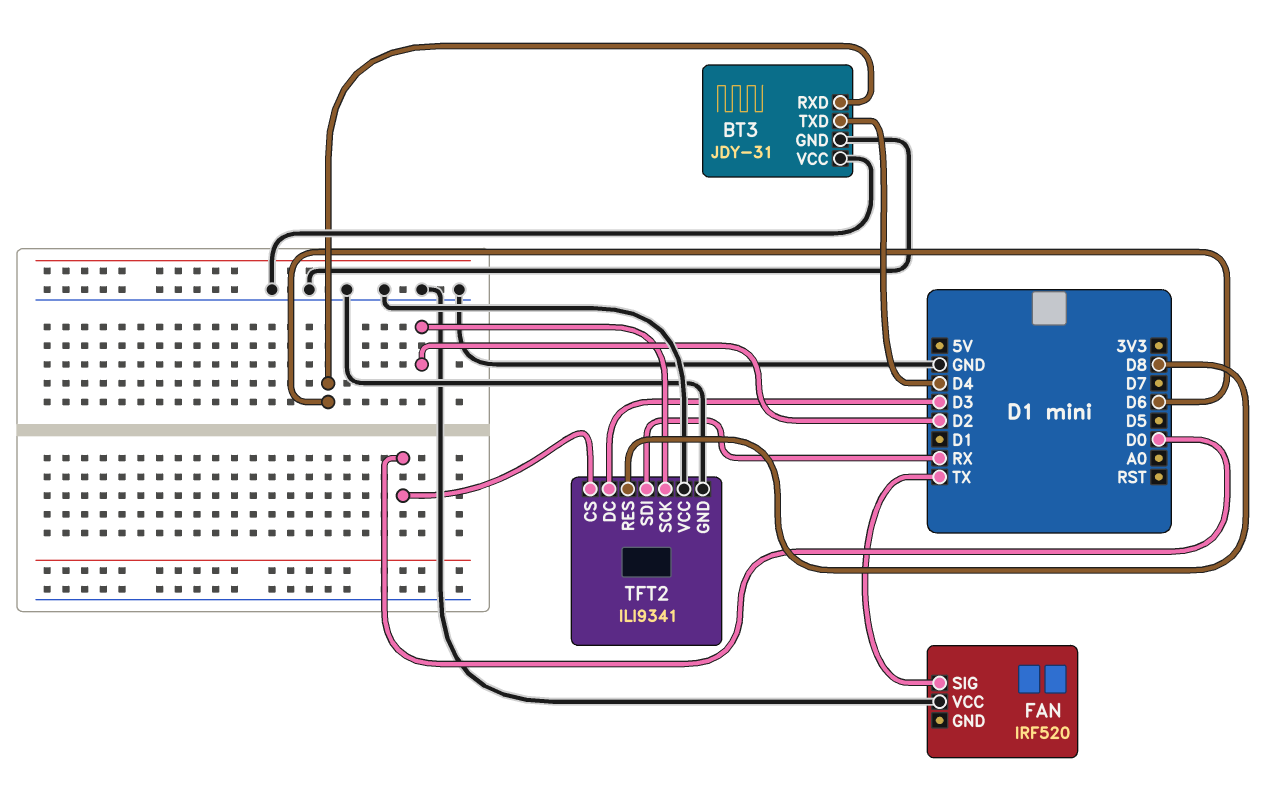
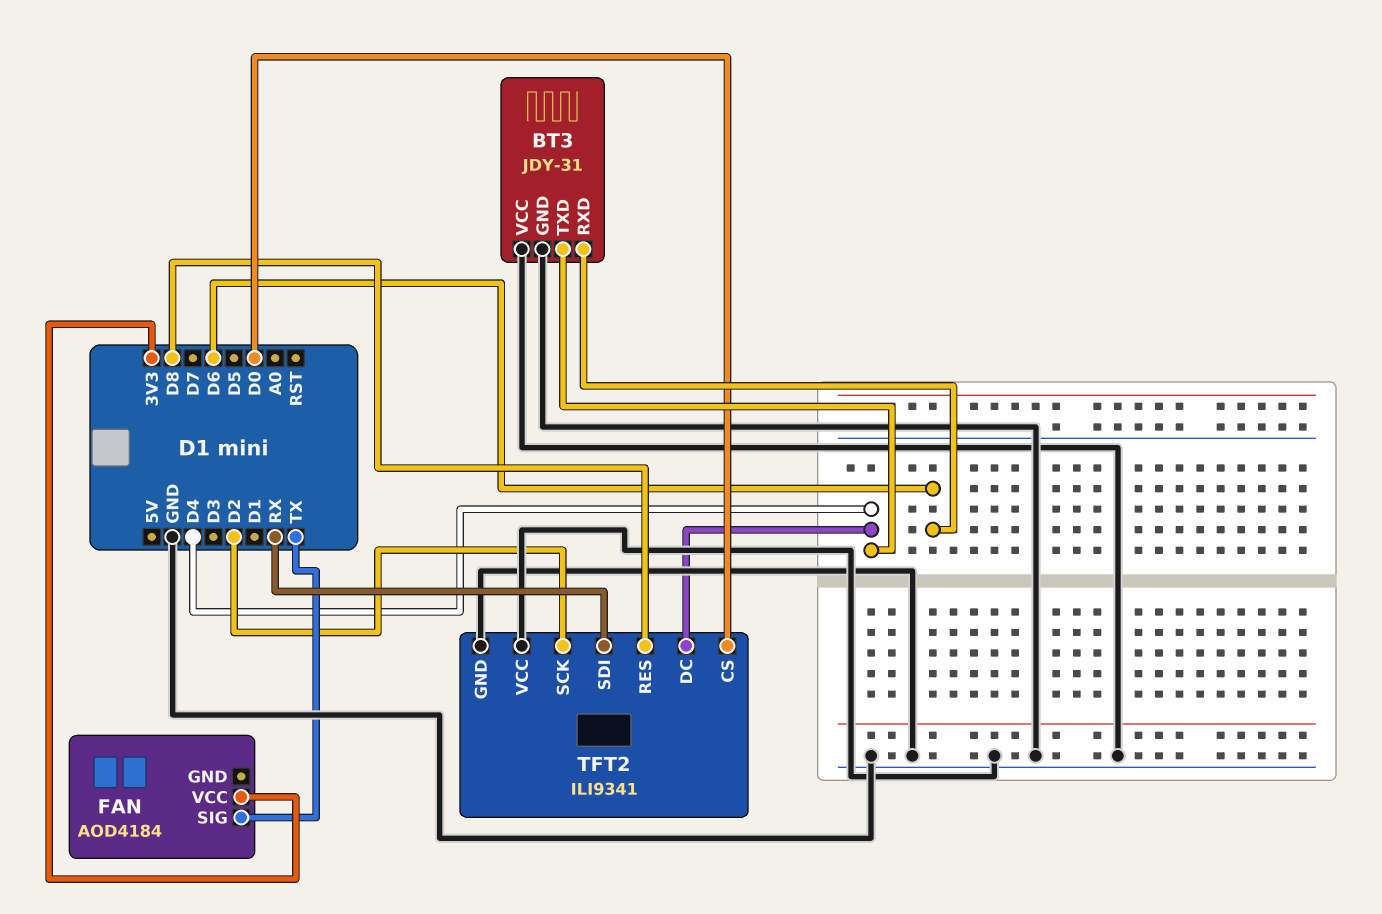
FAN: IRF520 -> AOD4184
FAN pin VCC: GND -> 3V3
TFT2 pin DC: D3 -> D4

